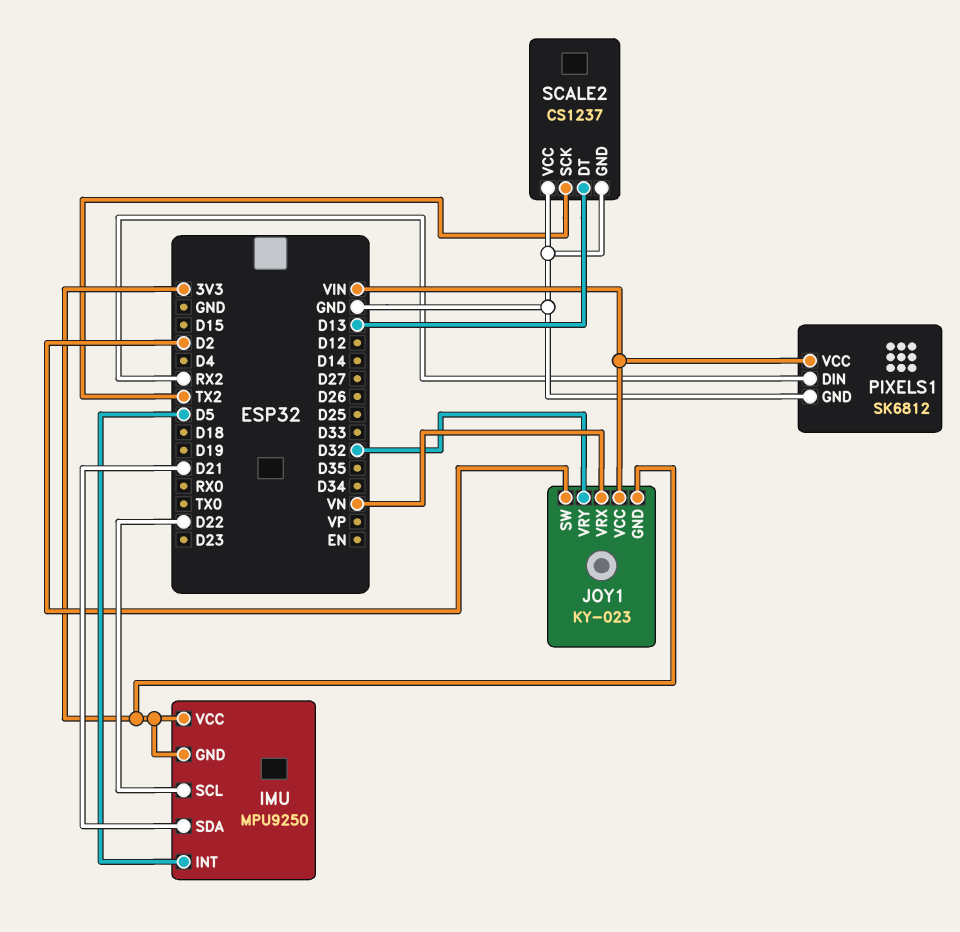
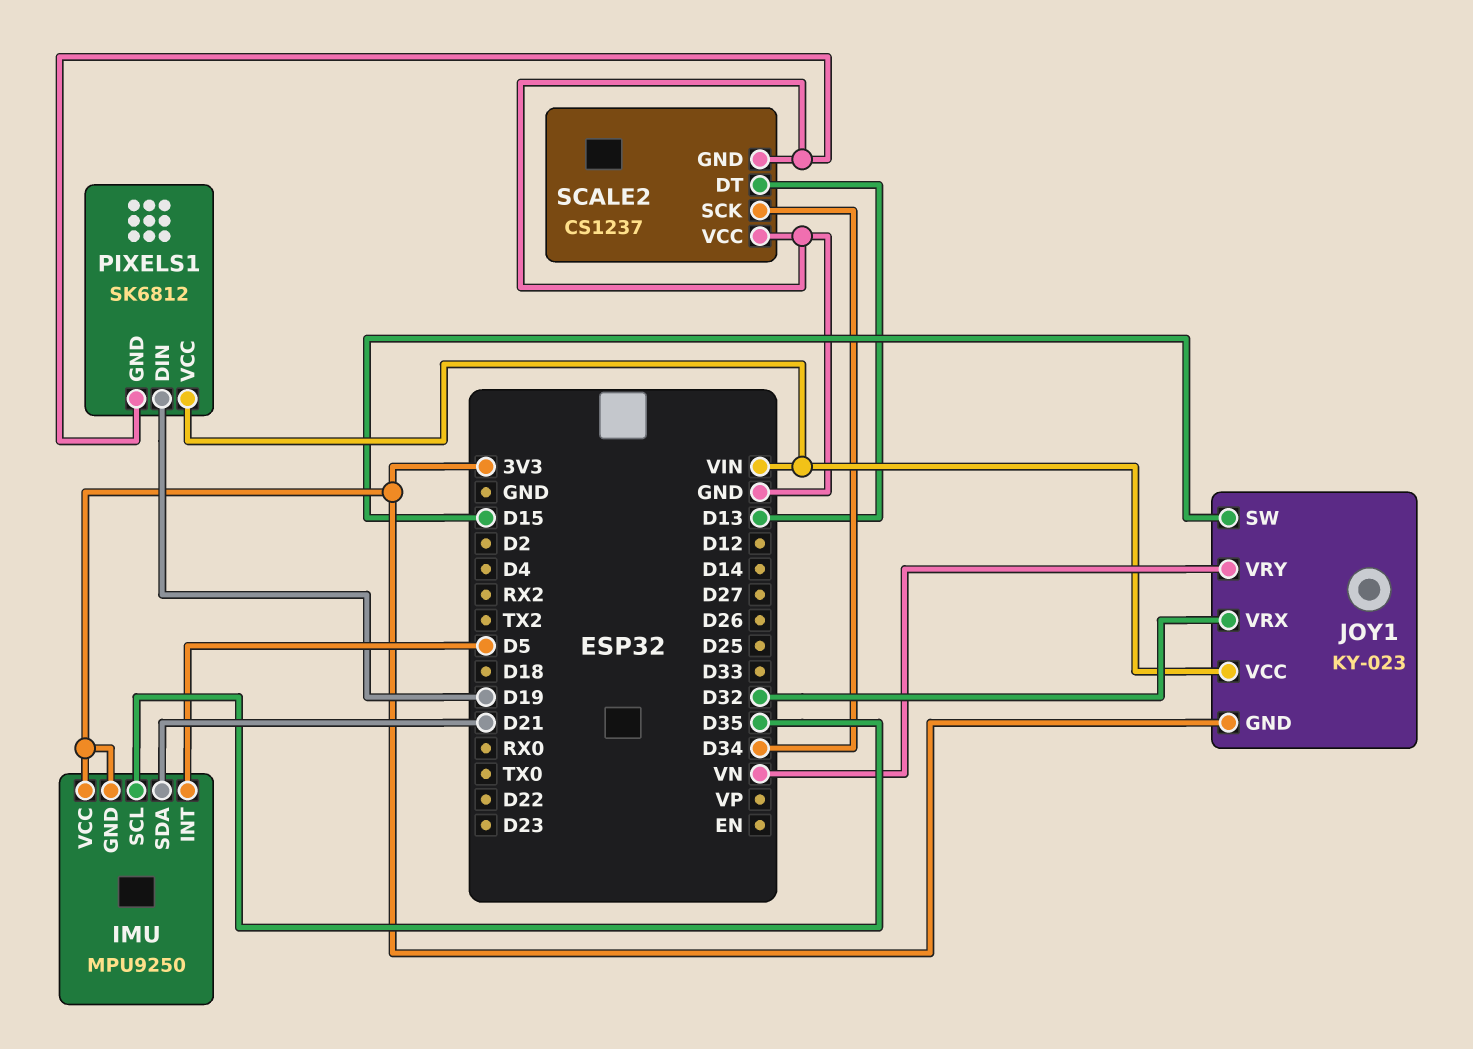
IMU pin SCL: D22 -> D35
JOY1 pin SW: D2 -> D15
JOY1 pin VRX: VN -> D32
JOY1 pin VRY: D32 -> VN
PIXELS1 pin DIN: RX2 -> D19
SCALE2 pin SCK: TX2 -> D34

